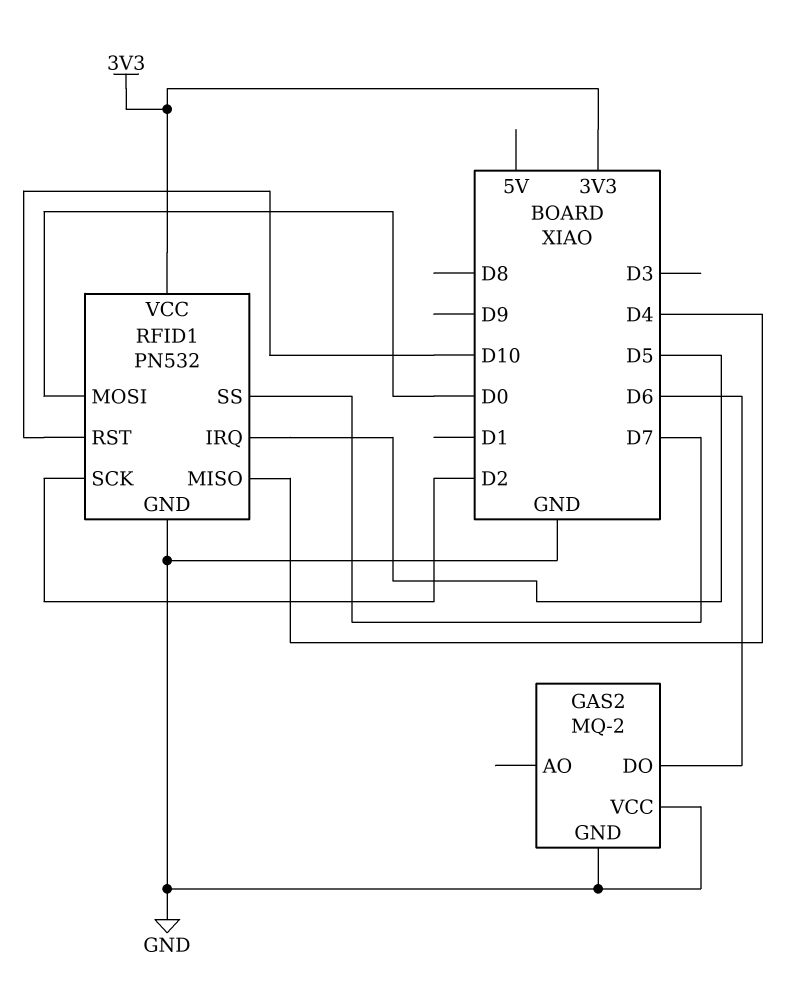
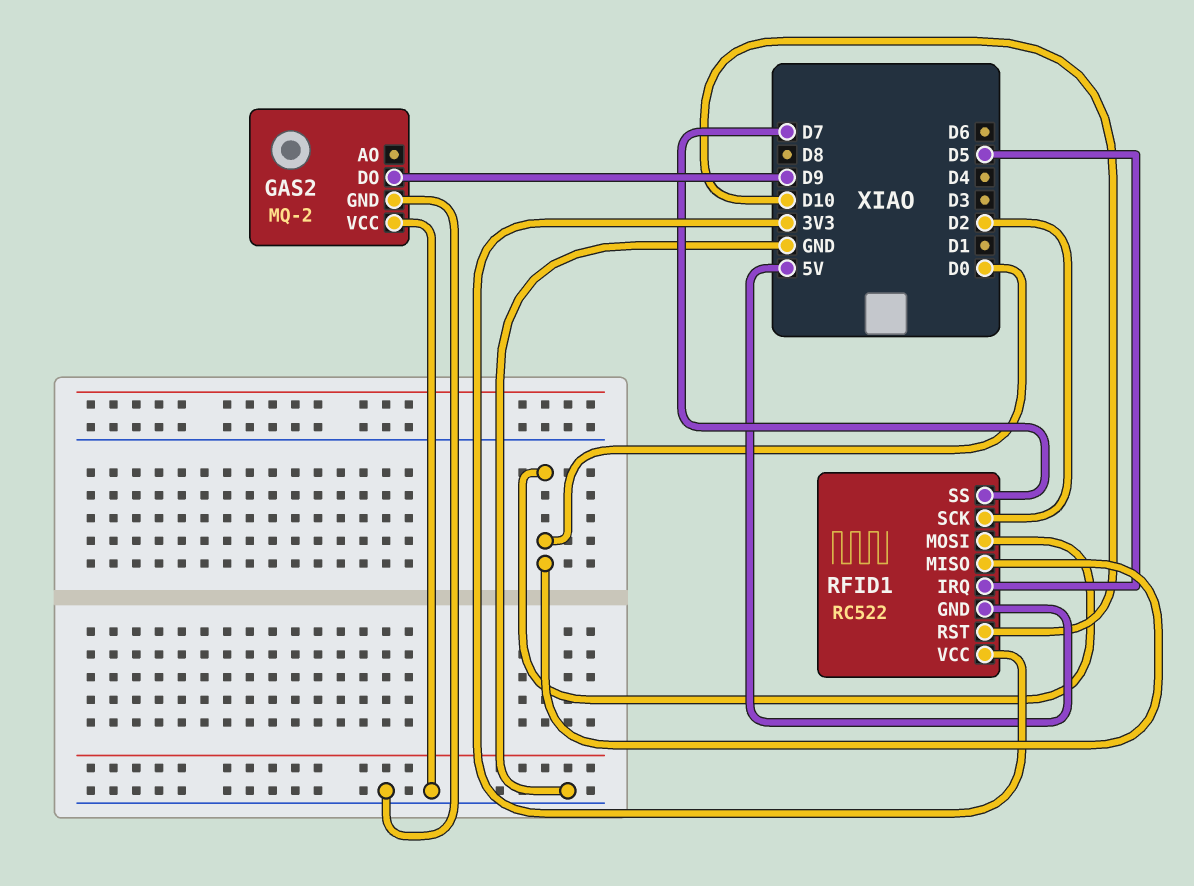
GAS2 pin DO: D6 -> D9
RFID1: PN532 -> RC522
RFID1 pin GND: GND -> 5V
RFID1 pin MISO: D4 -> D0

